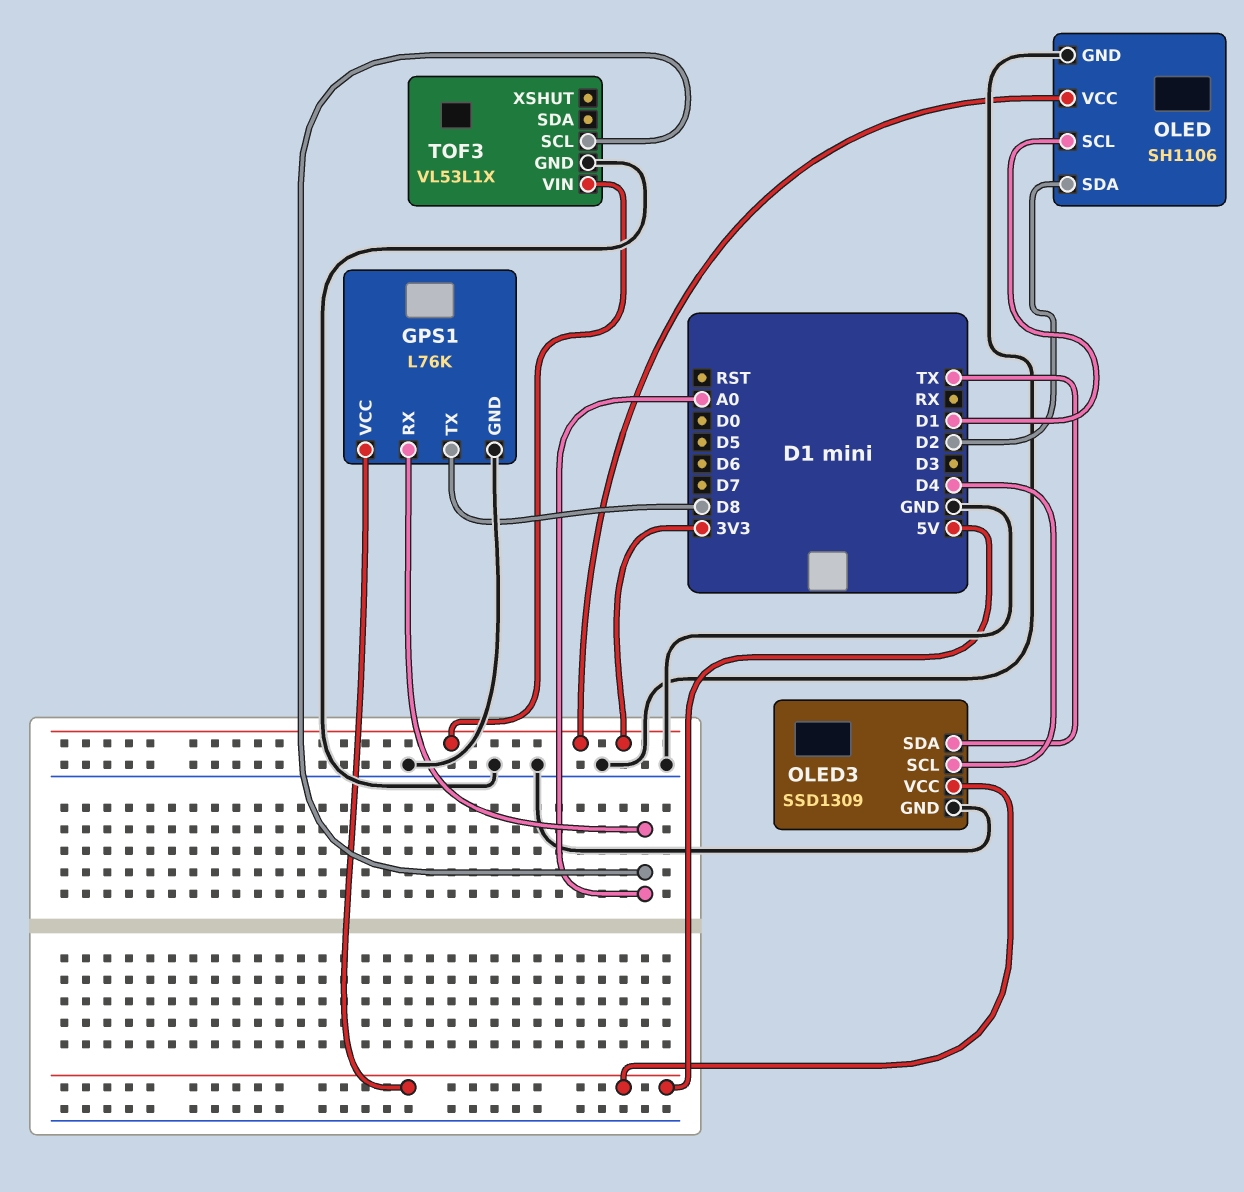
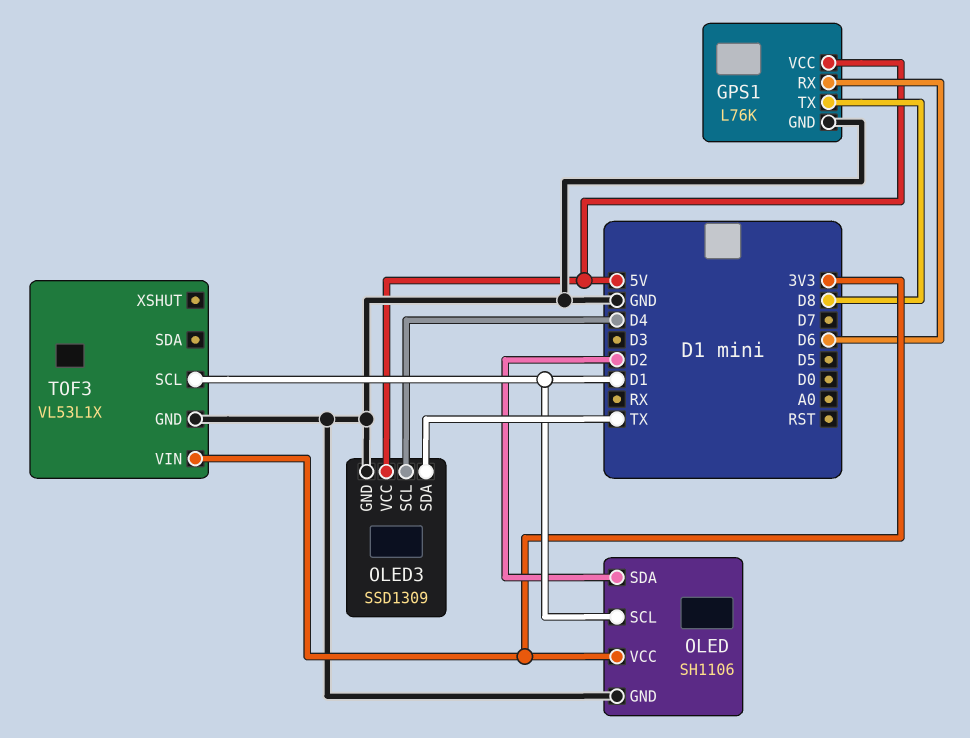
GPS1 pin RX: A0 -> D6
TOF3 pin SCL: A0 -> D1

